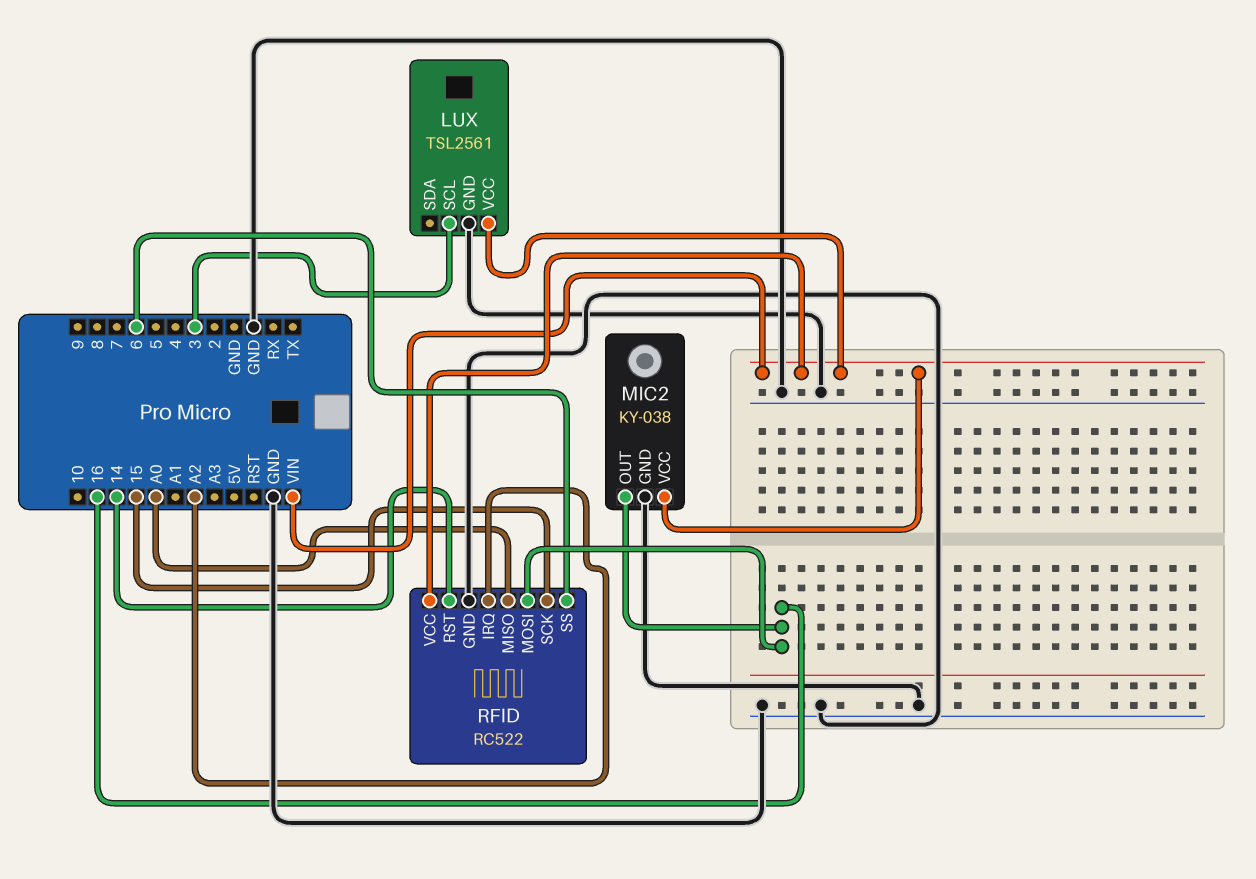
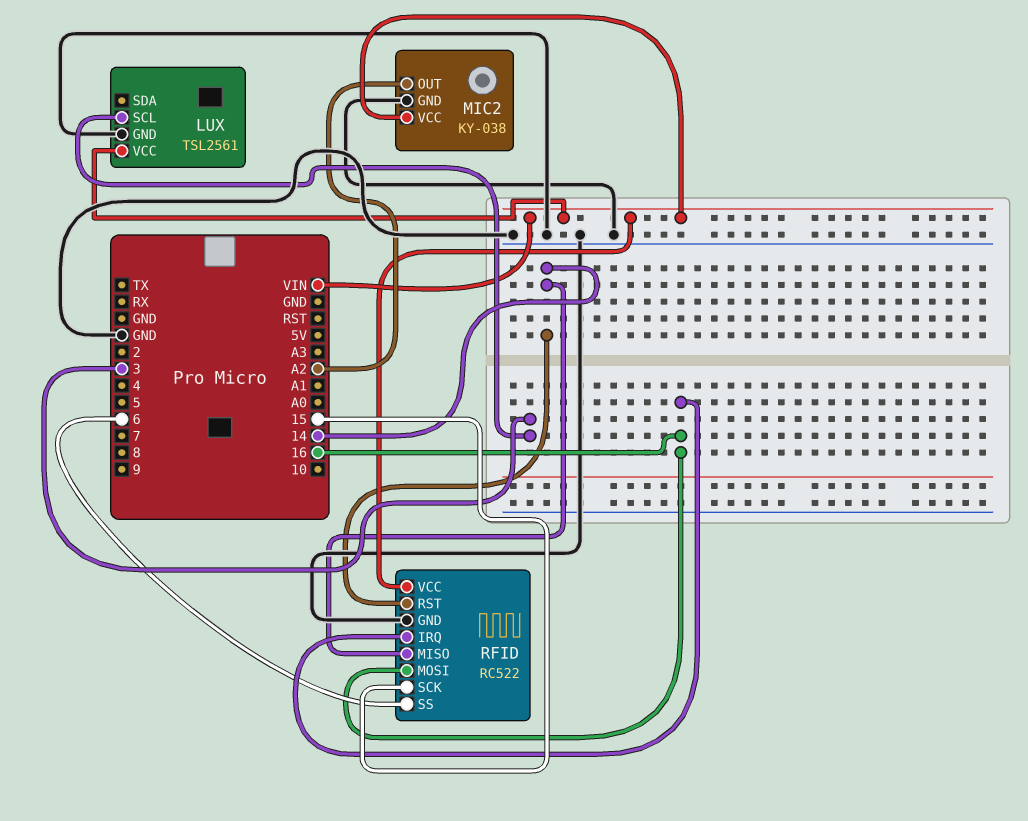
MIC2 pin OUT: 16 -> A2
RFID pin IRQ: A2 -> 16
RFID pin MISO: A0 -> 14

